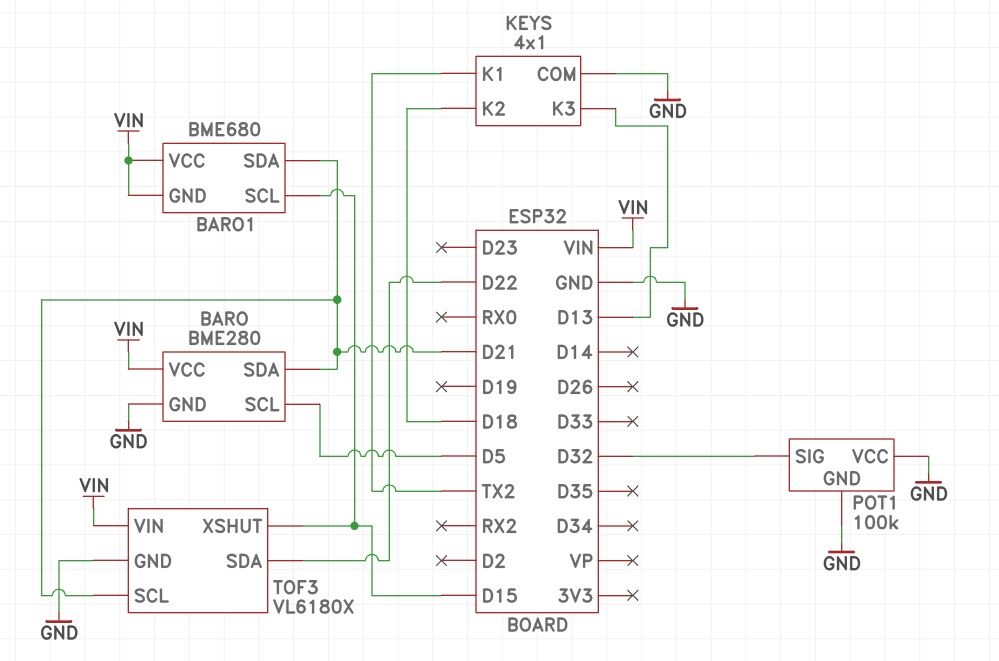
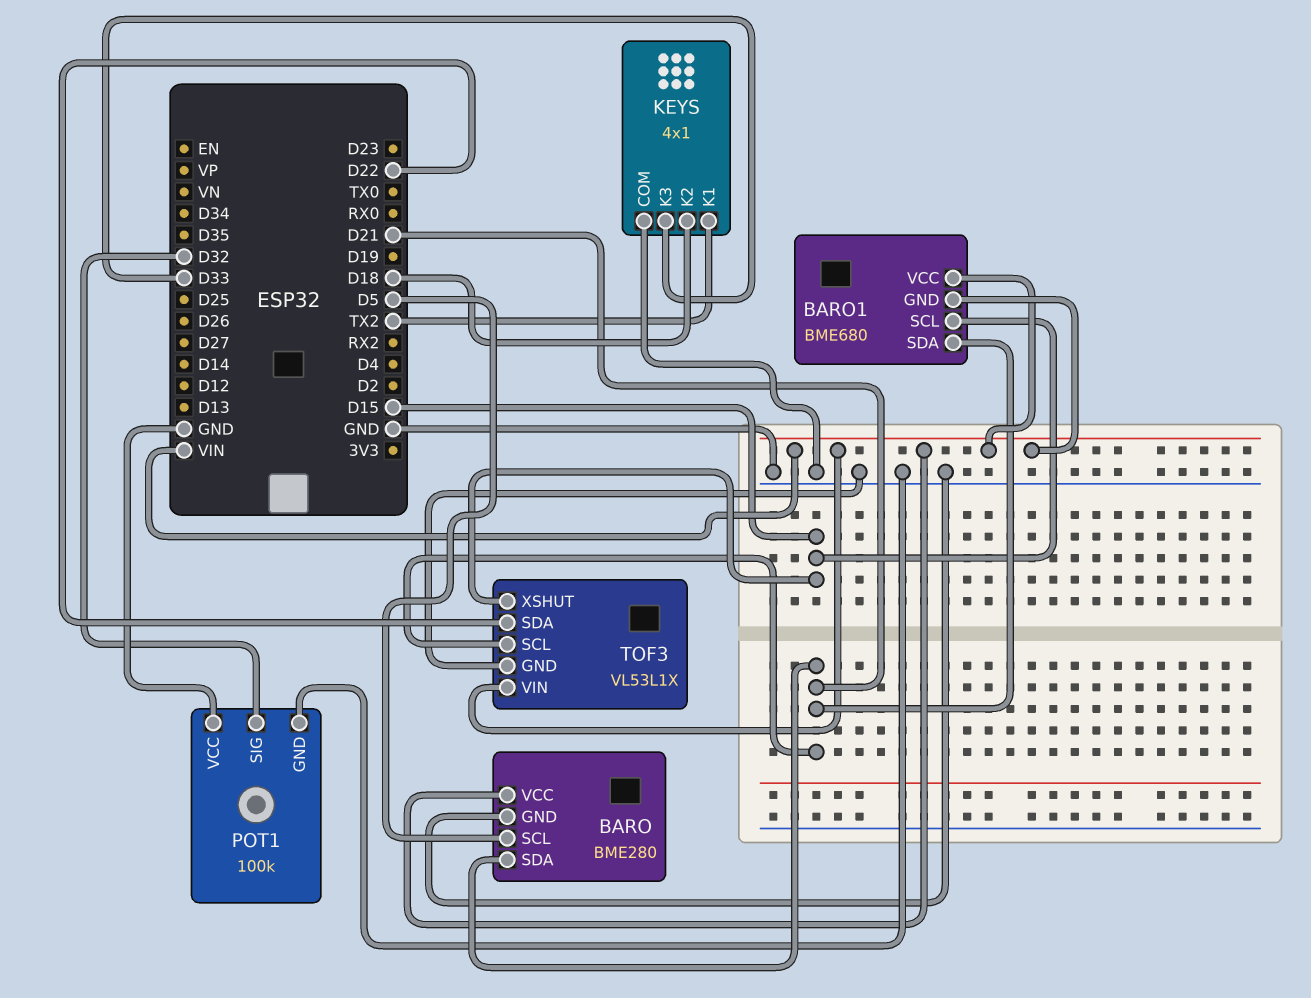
KEYS pin K3: D13 -> D33
TOF3: VL6180X -> VL53L1X

